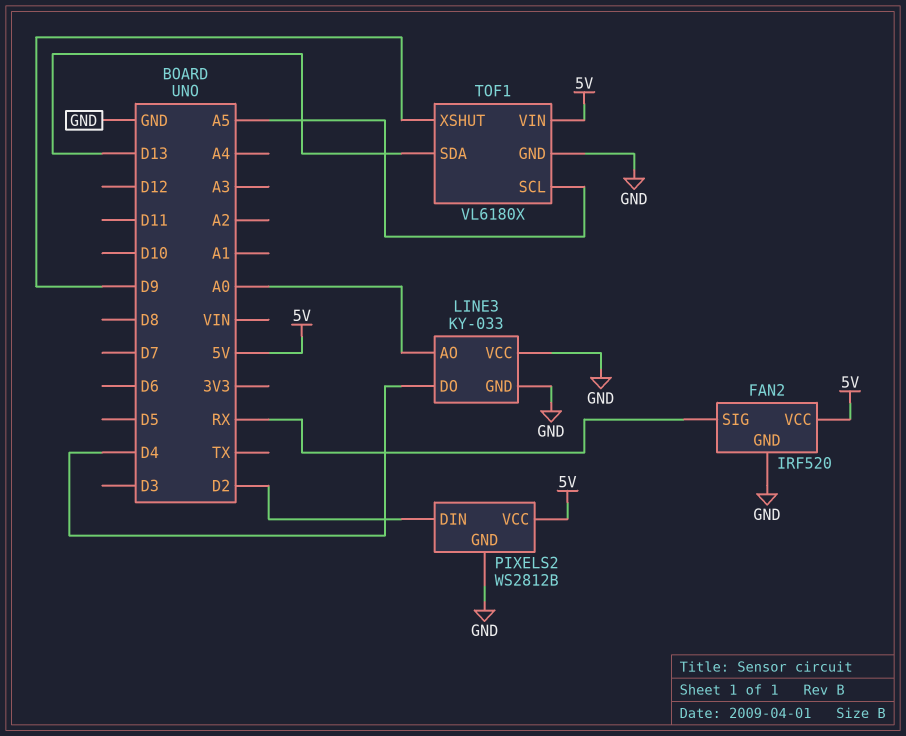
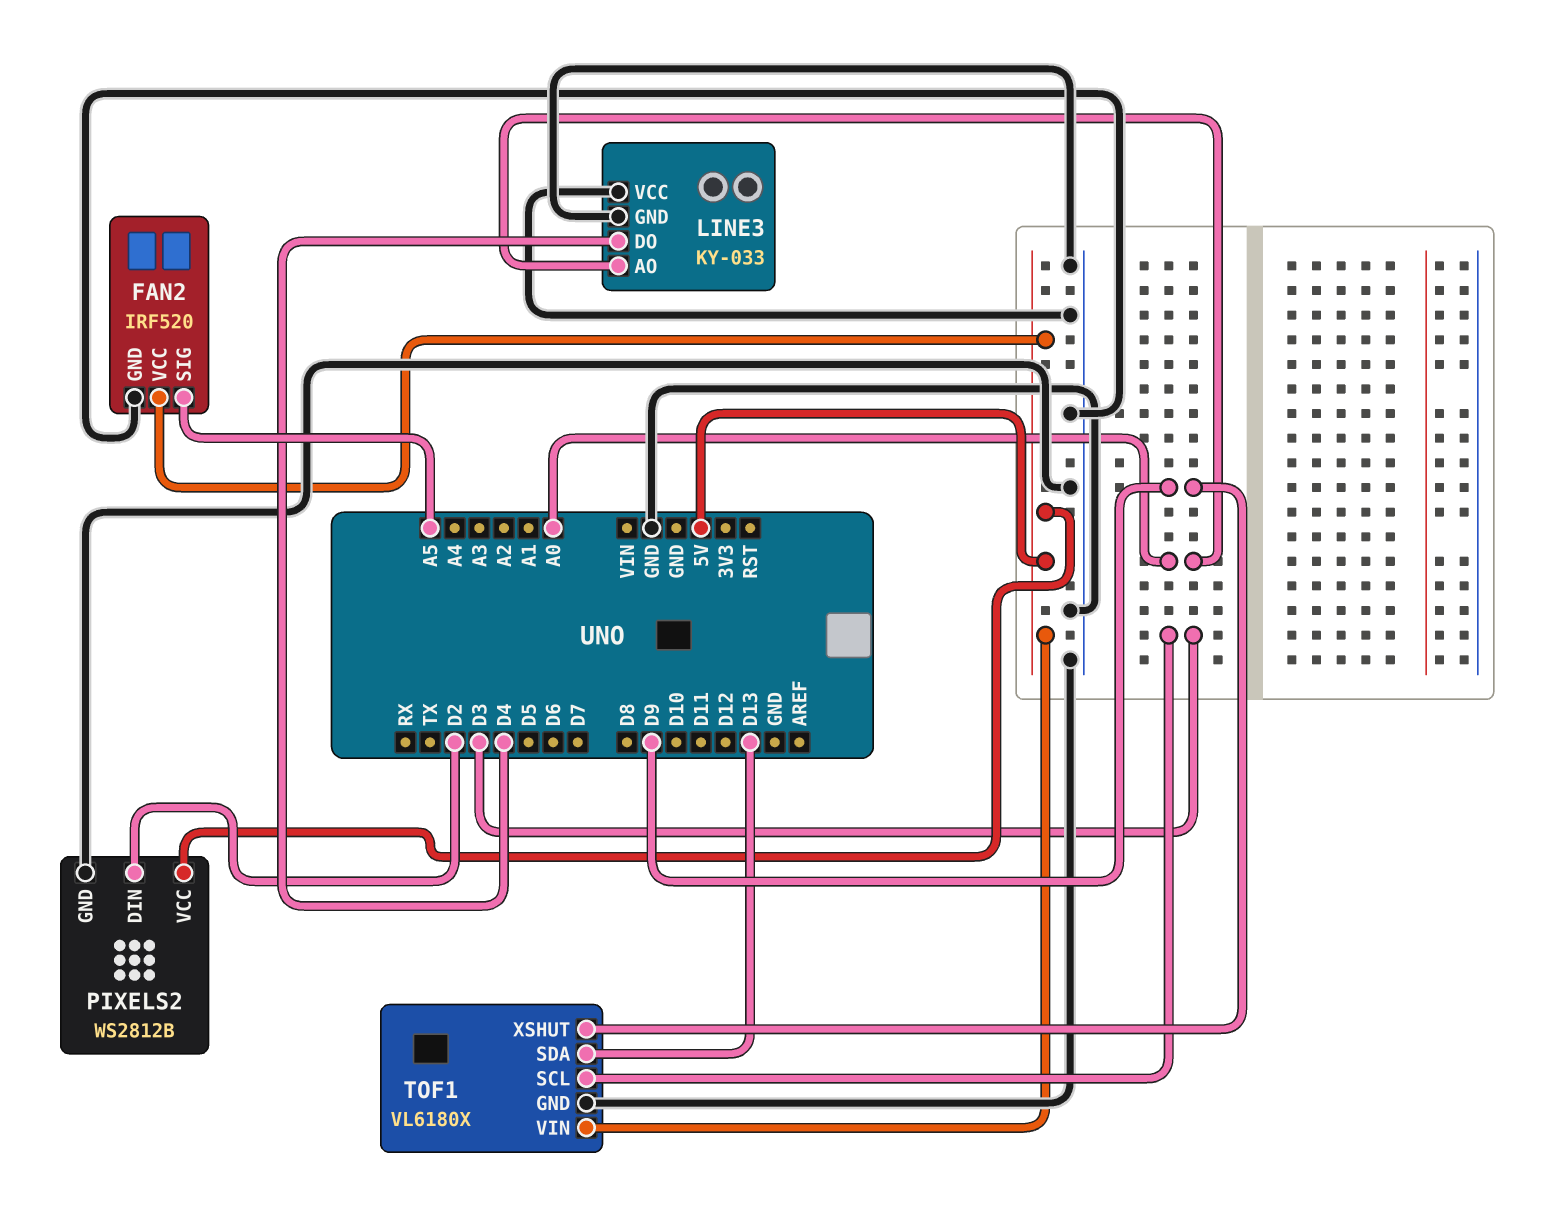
FAN2 pin SIG: RX -> A5
TOF1 pin SCL: A5 -> D3

